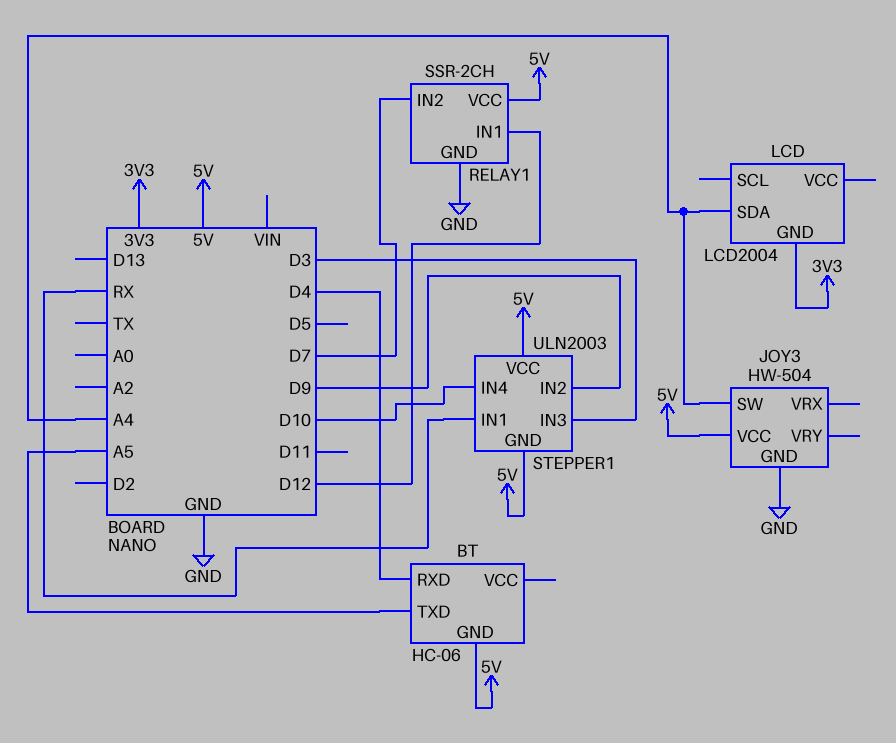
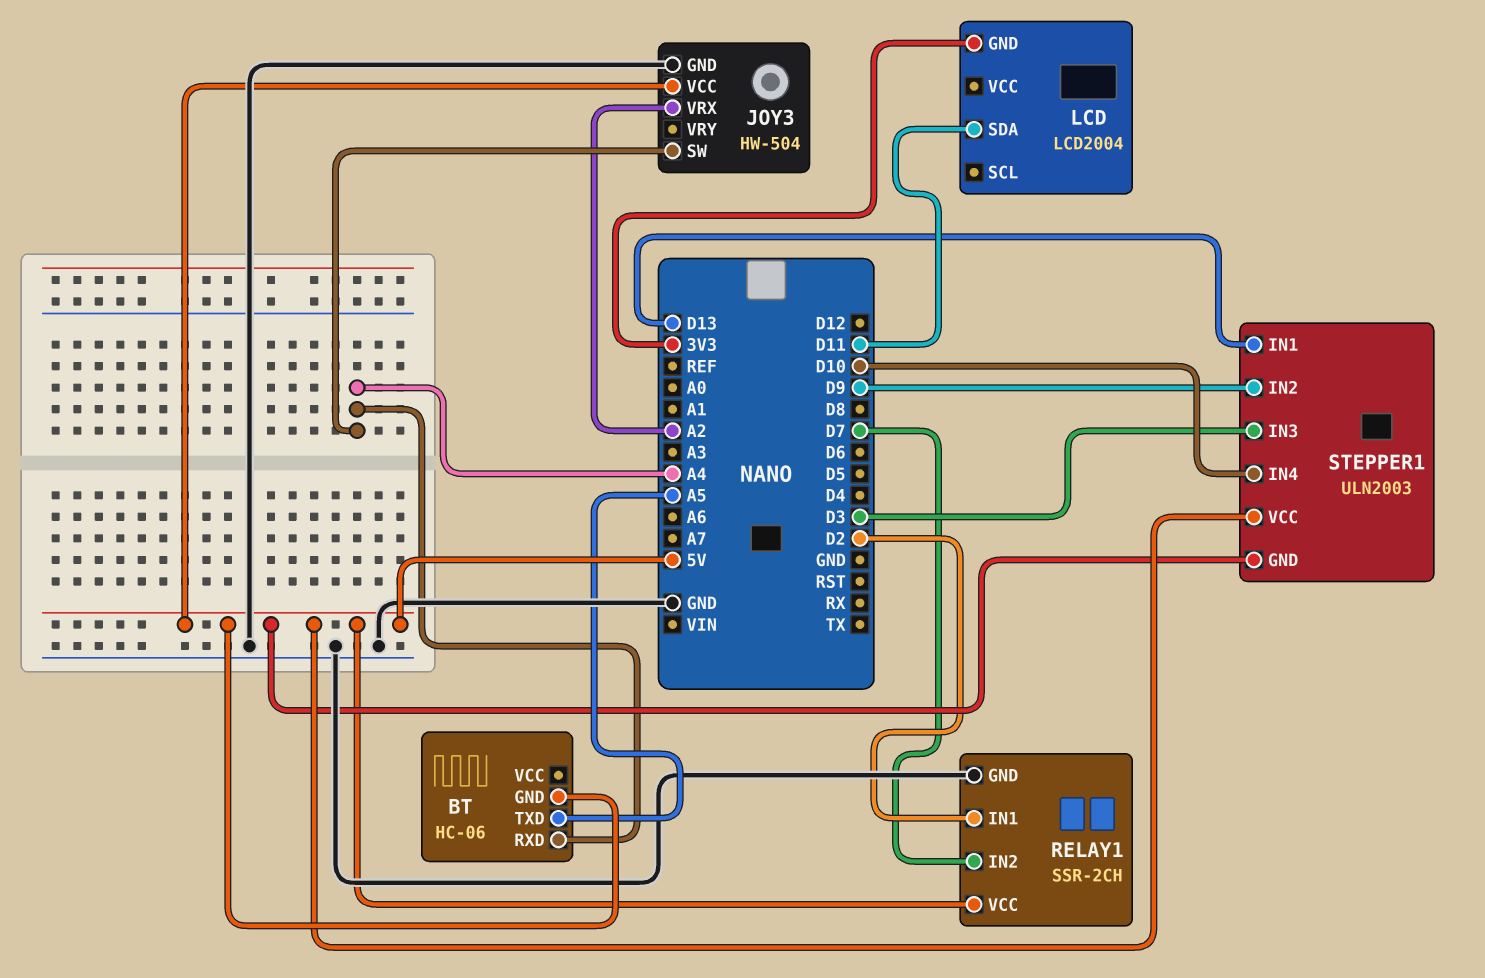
BT pin RXD: D4 -> A4
JOY3 pin VRX: none -> A2
LCD pin SDA: A4 -> D11
RELAY1 pin IN1: D12 -> D2
STEPPER1 pin IN1: RX -> D13

